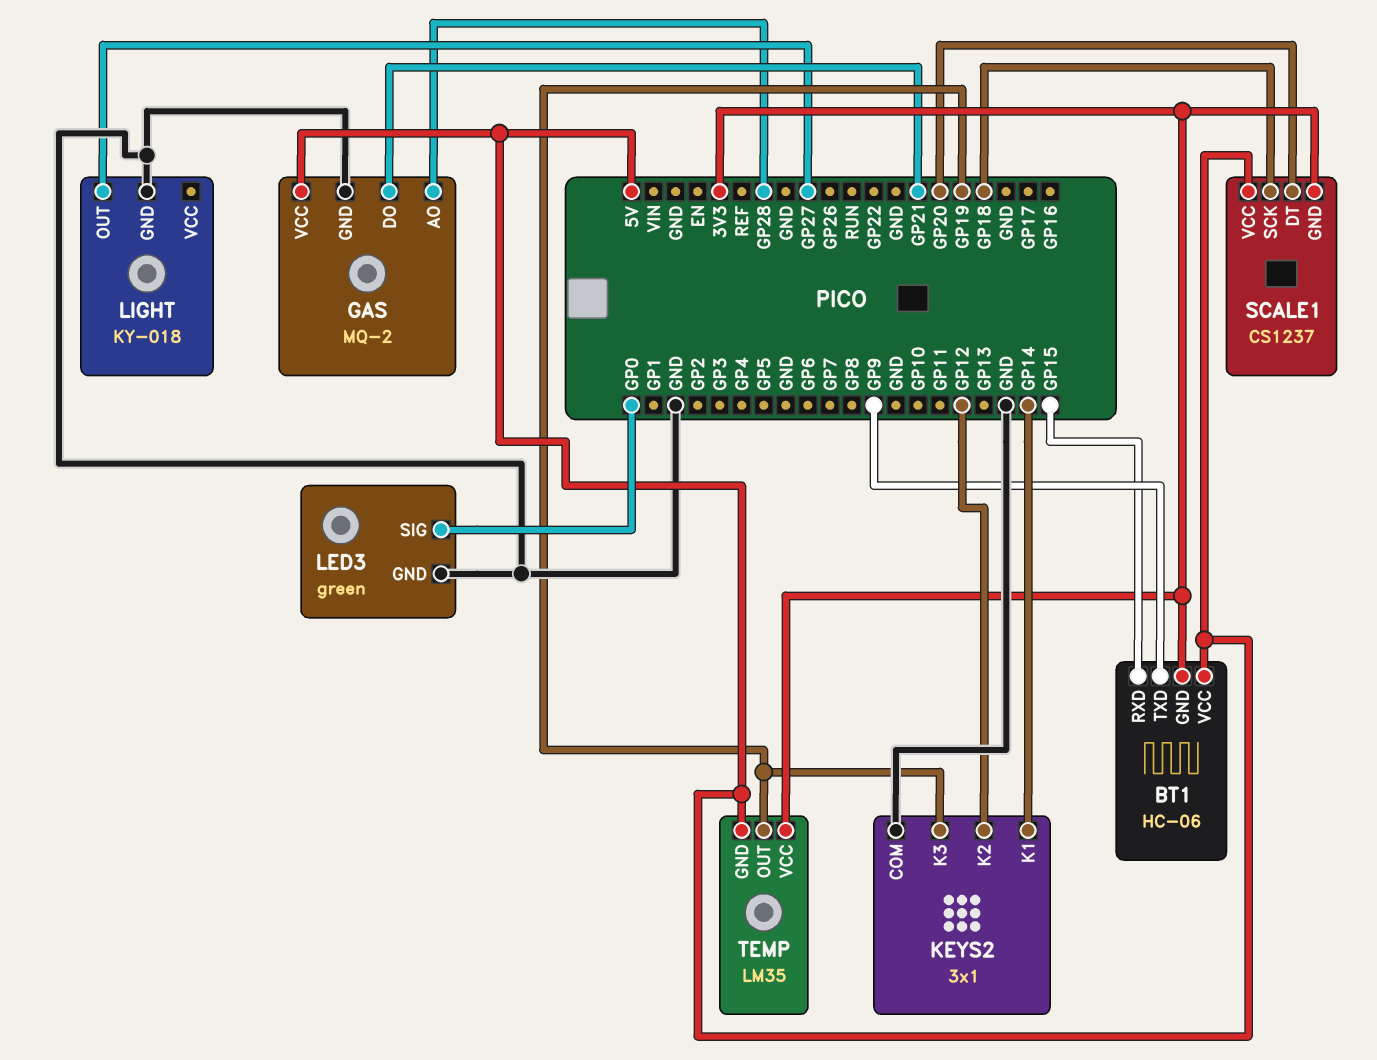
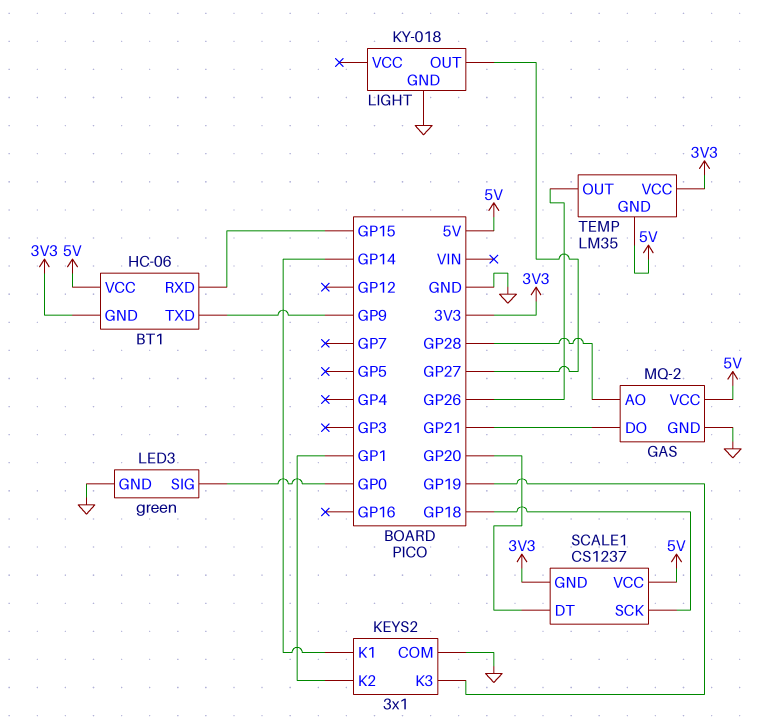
KEYS2 pin K2: GP12 -> GP1
TEMP pin OUT: GP19 -> GP26

